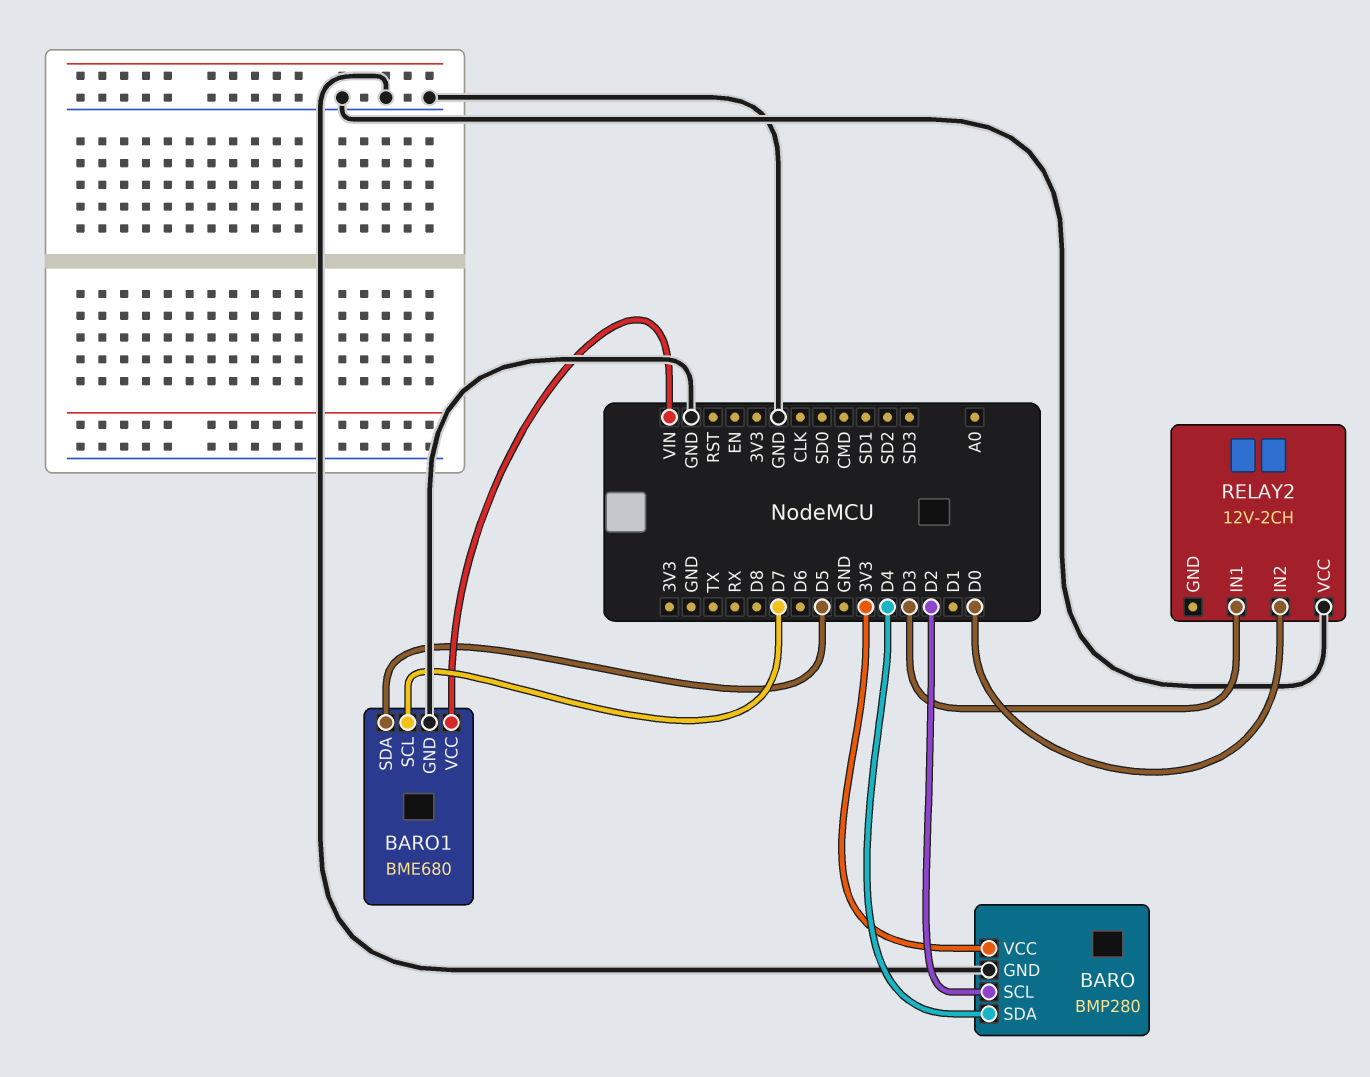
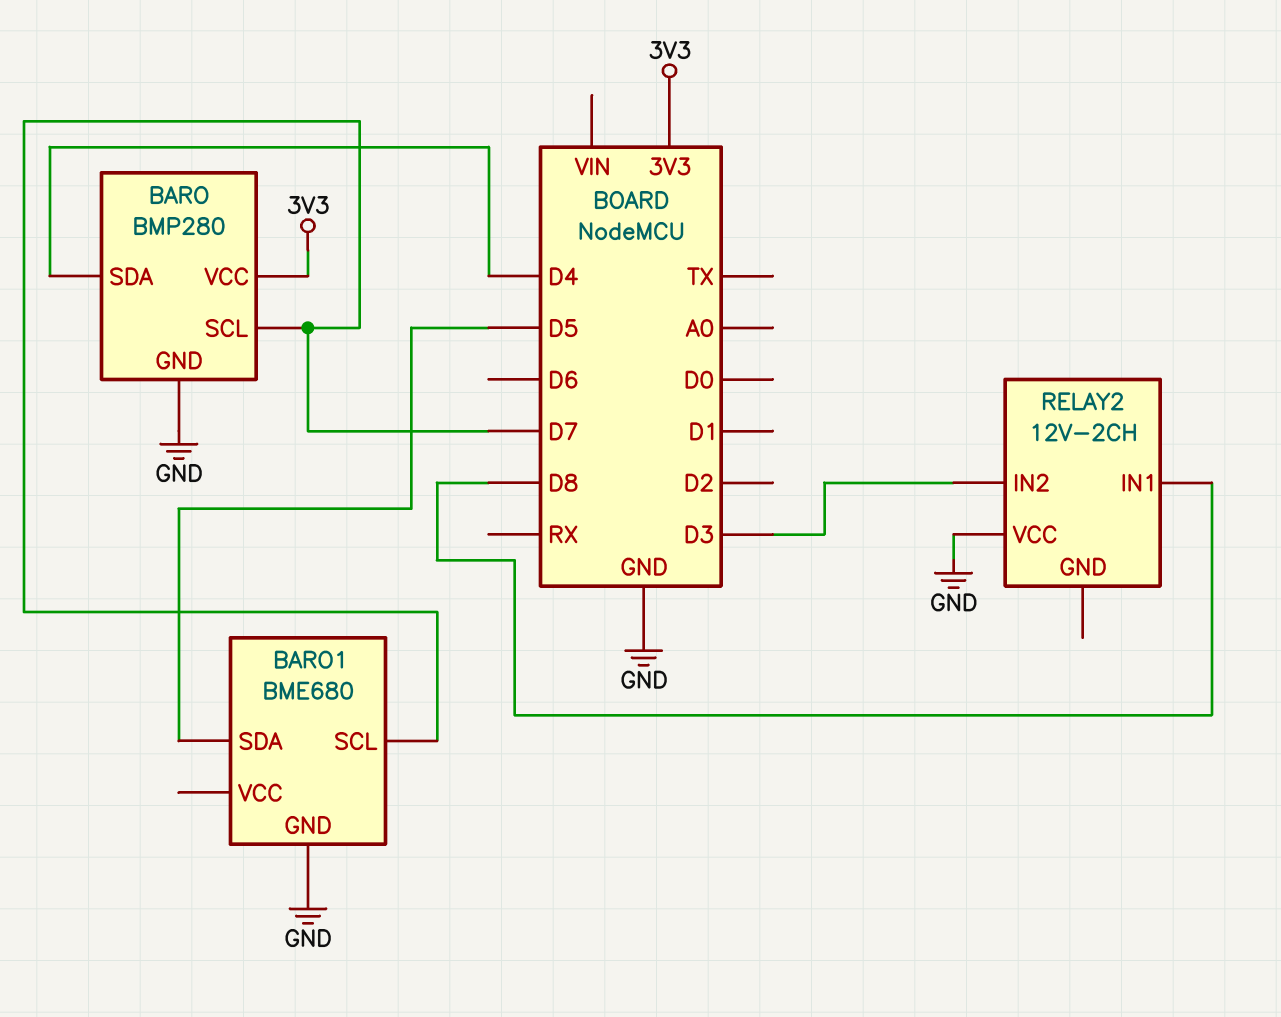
BARO pin SCL: D2 -> D7
BARO1 pin VCC: VIN -> none
RELAY2 pin IN1: D3 -> D8
RELAY2 pin IN2: D0 -> D3

